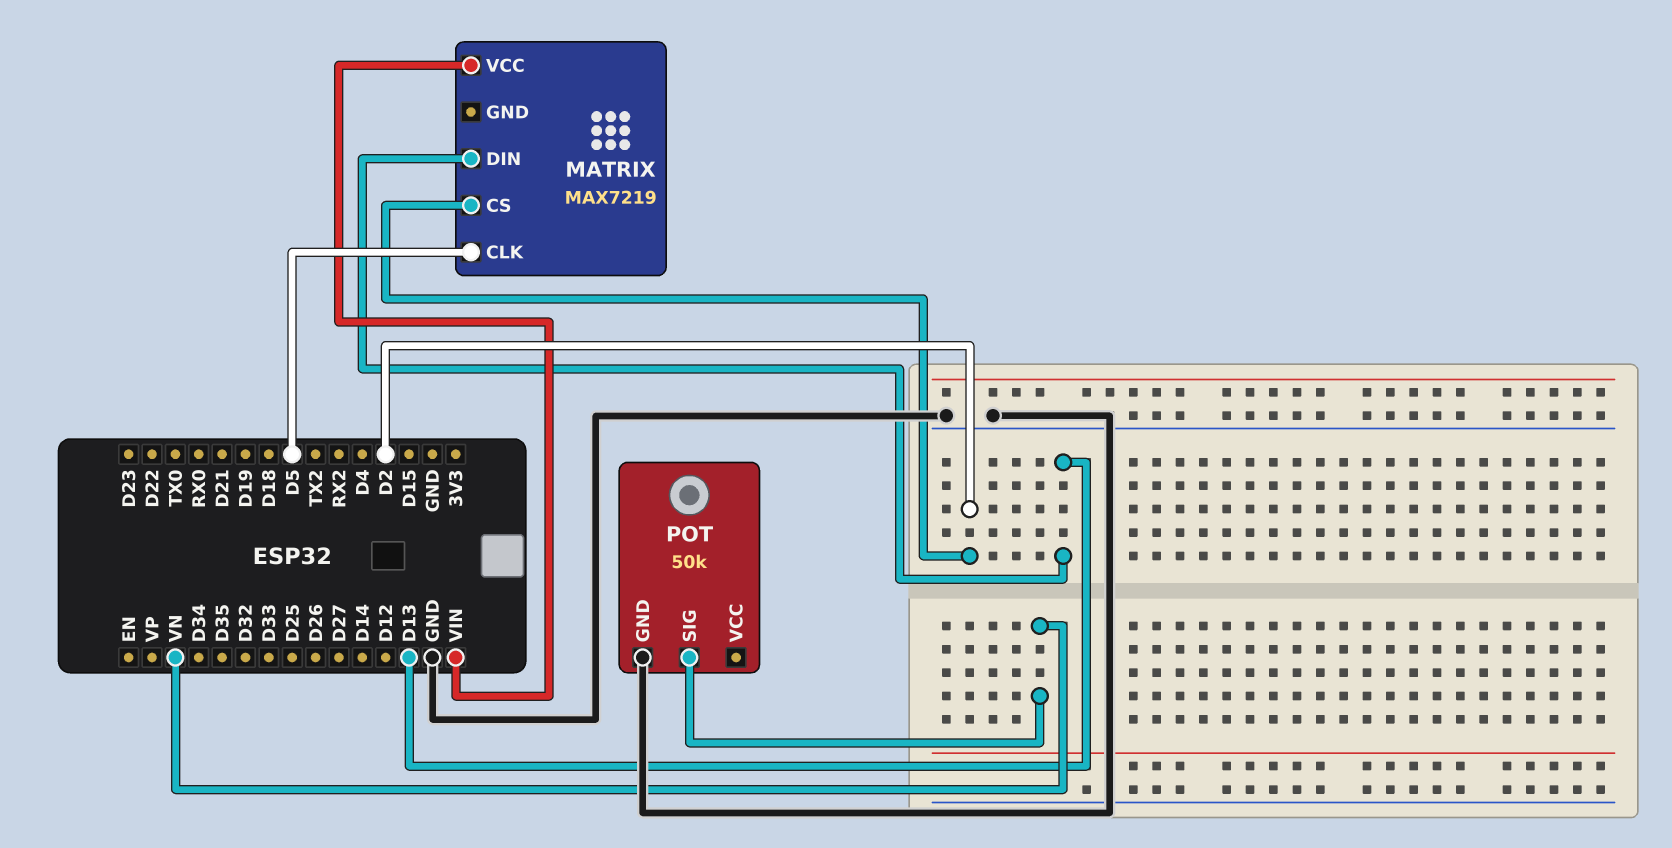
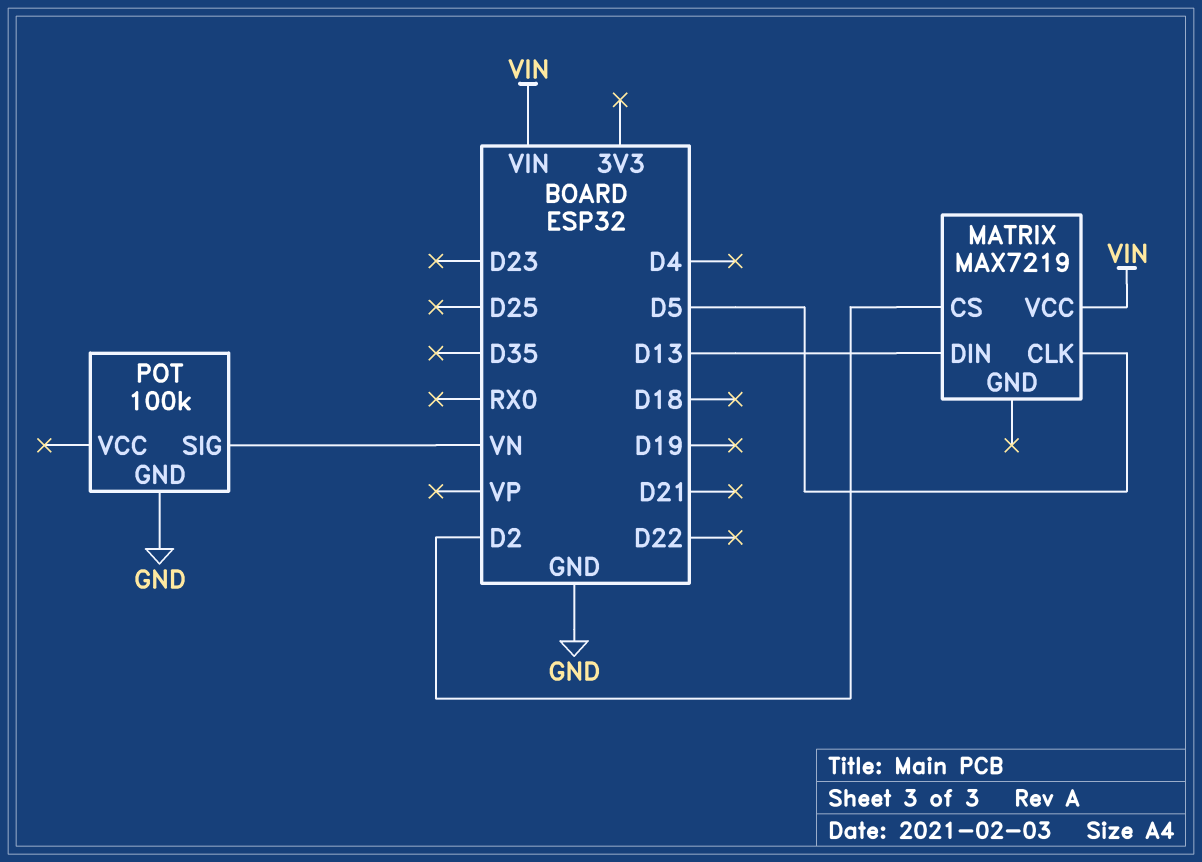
POT: 50k -> 100k

